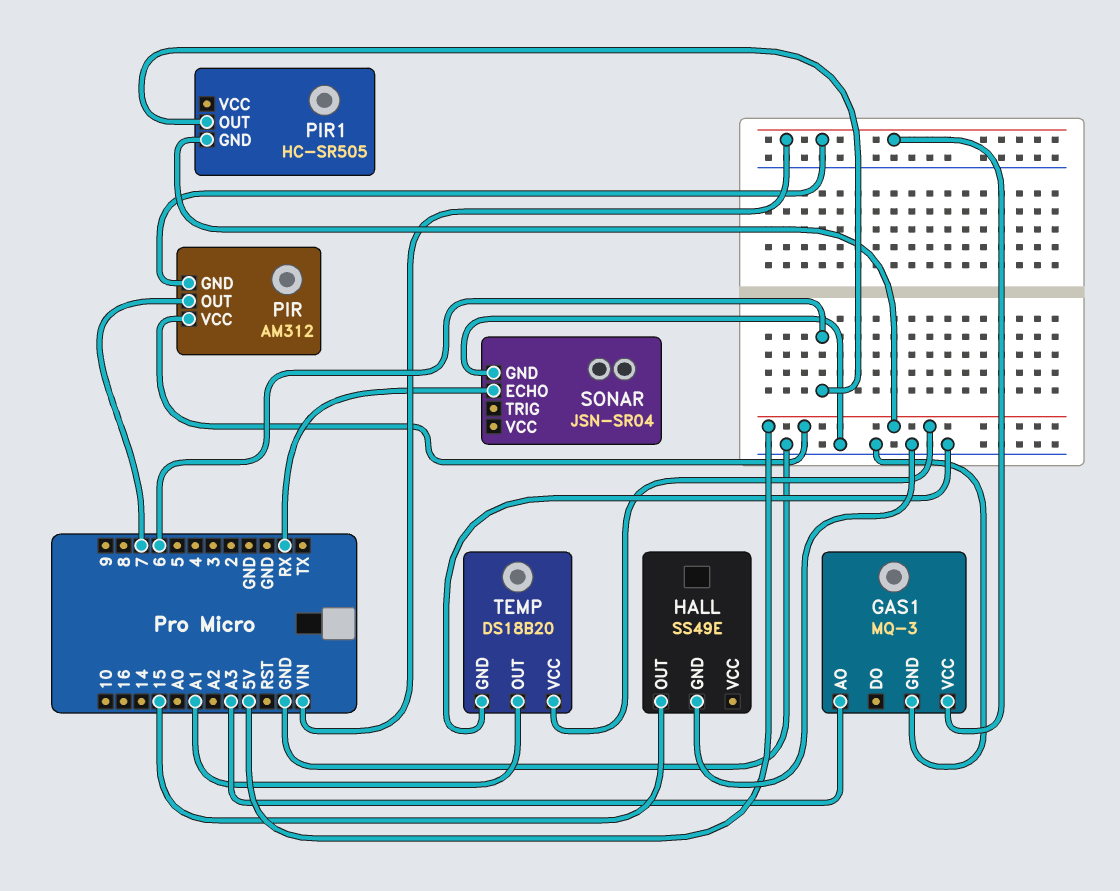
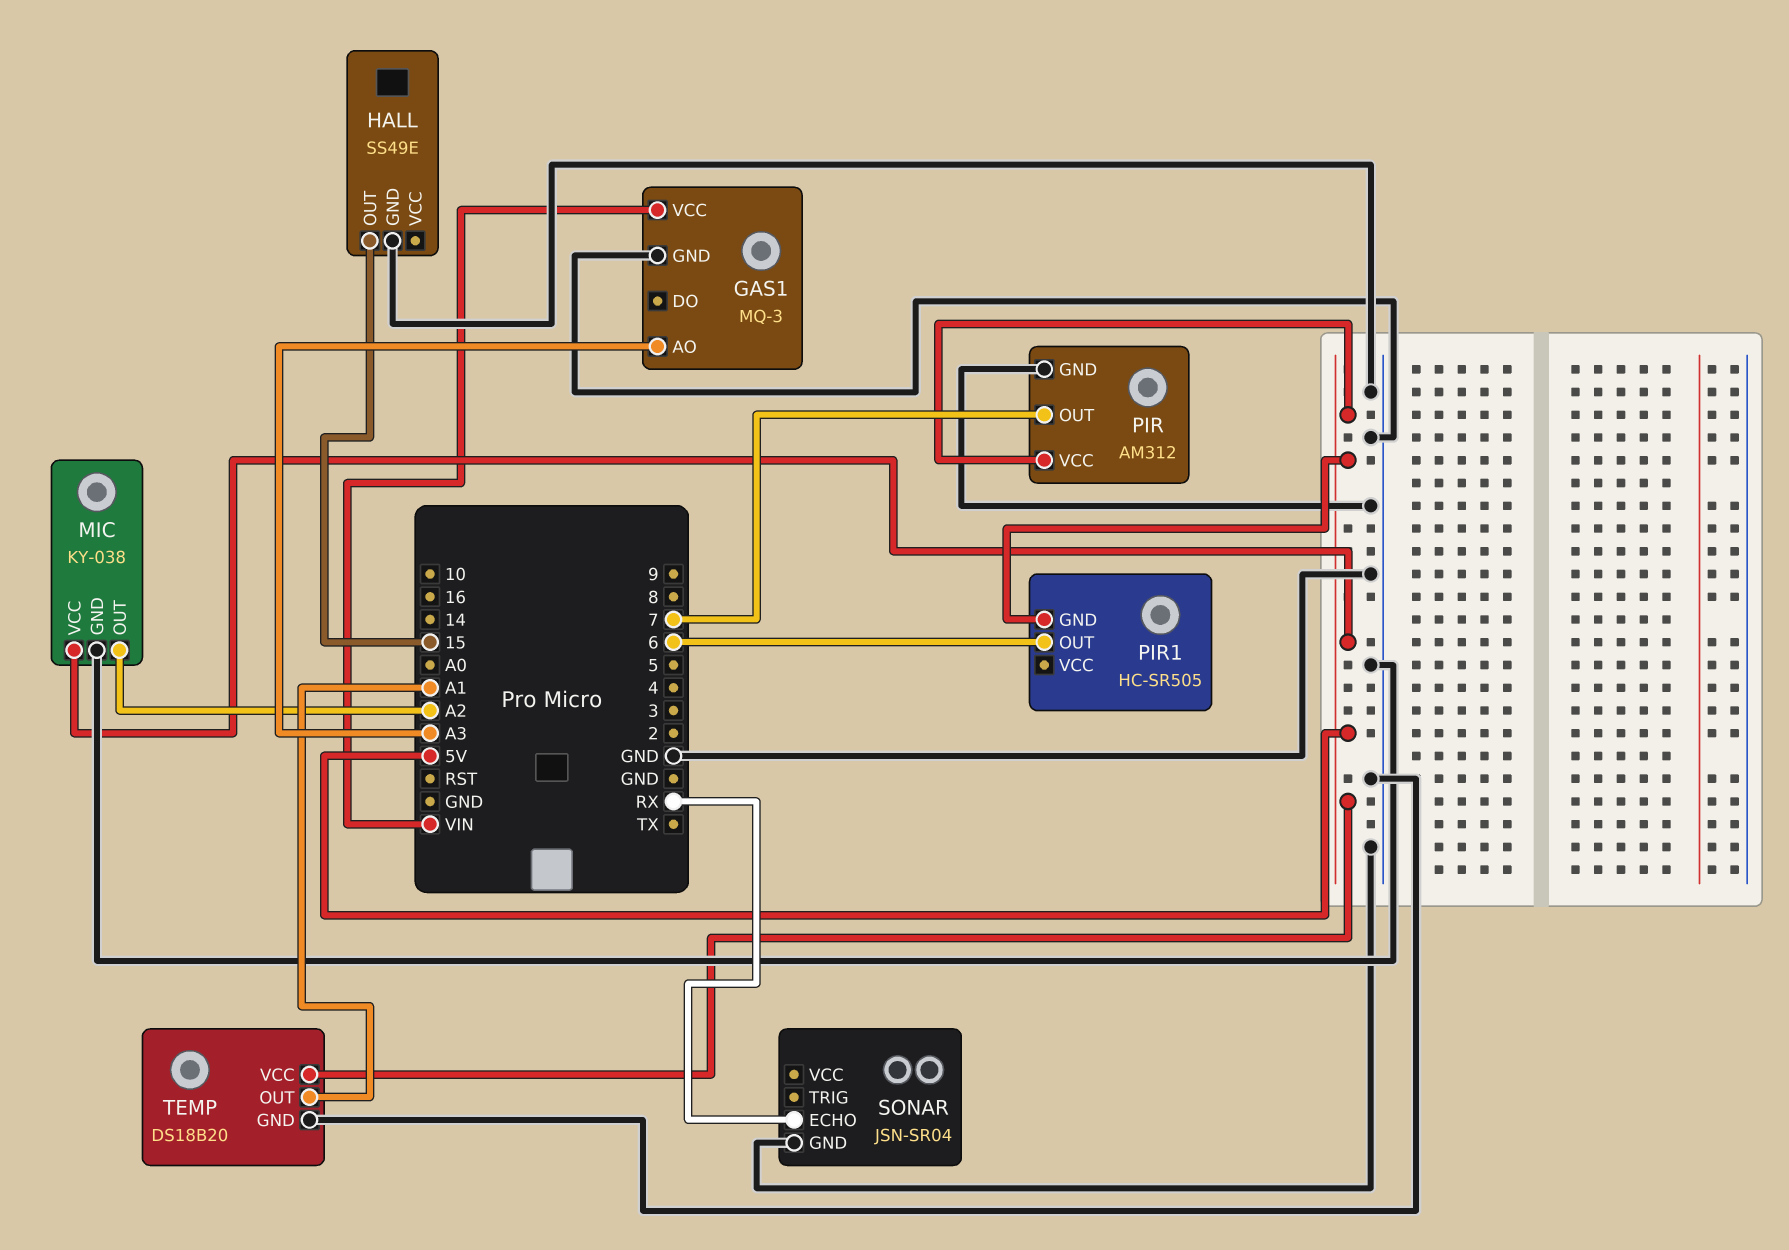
MIC: none -> KY-038
MIC pin GND: none -> GND
MIC pin OUT: none -> A2
MIC pin VCC: none -> 5V
PIR pin GND: VIN -> GND

